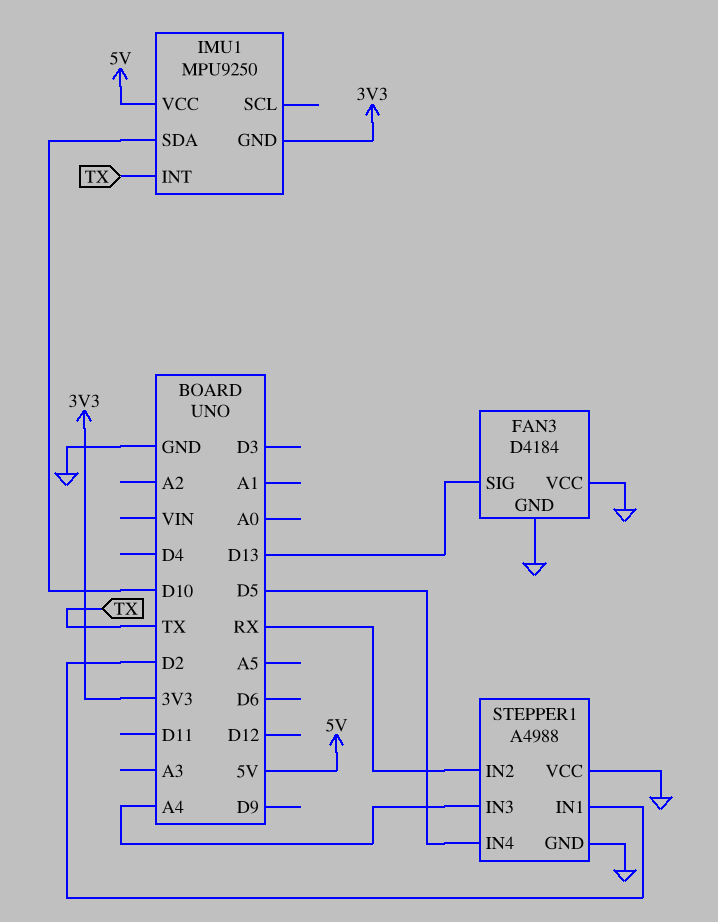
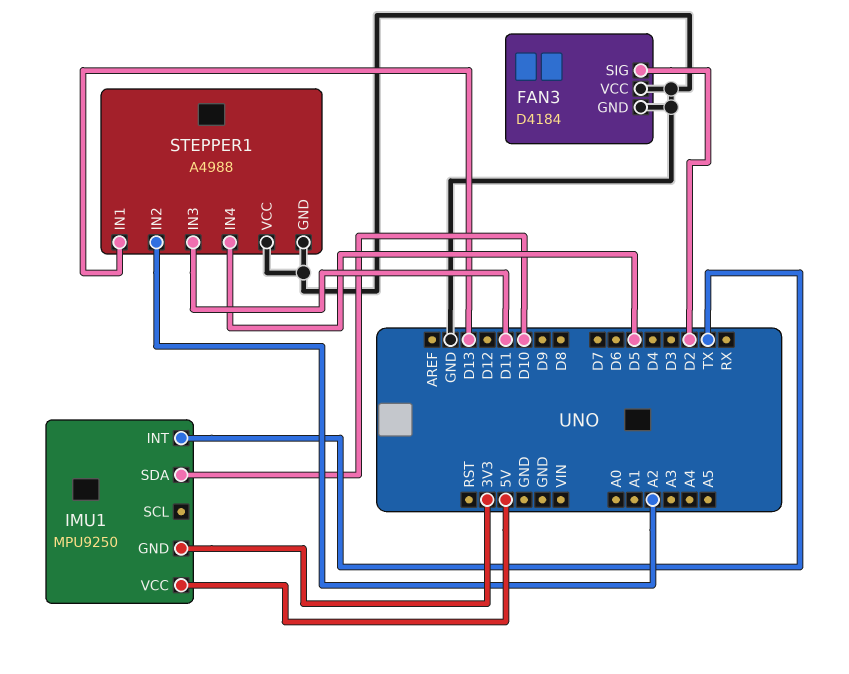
FAN3 pin SIG: D13 -> D2
STEPPER1 pin IN1: D2 -> D13
STEPPER1 pin IN2: RX -> A2
STEPPER1 pin IN3: A4 -> D11

